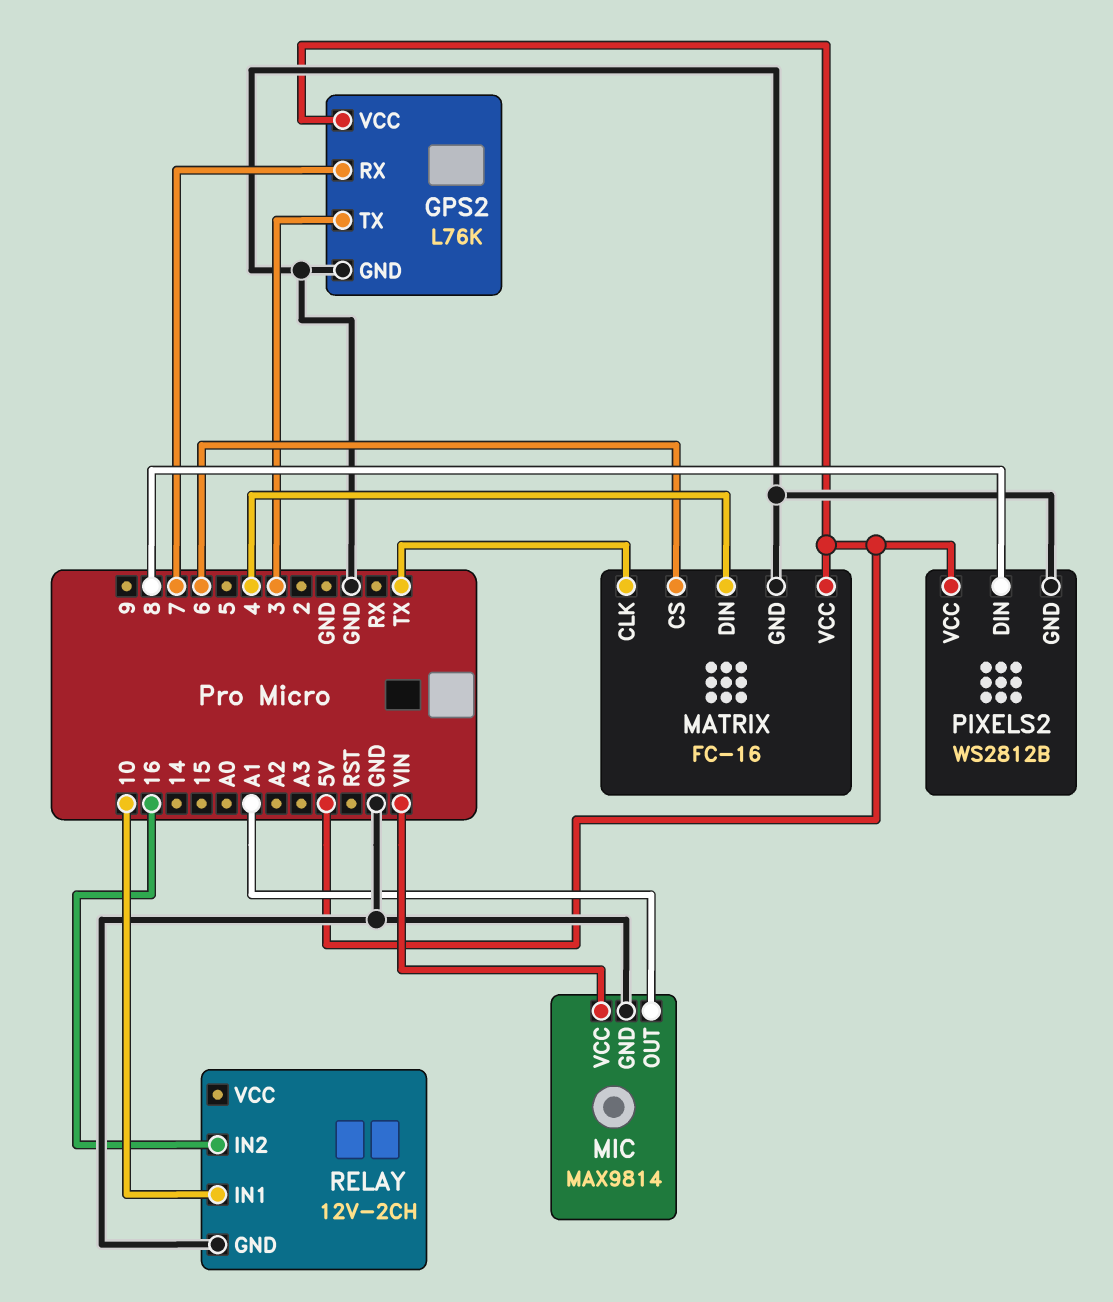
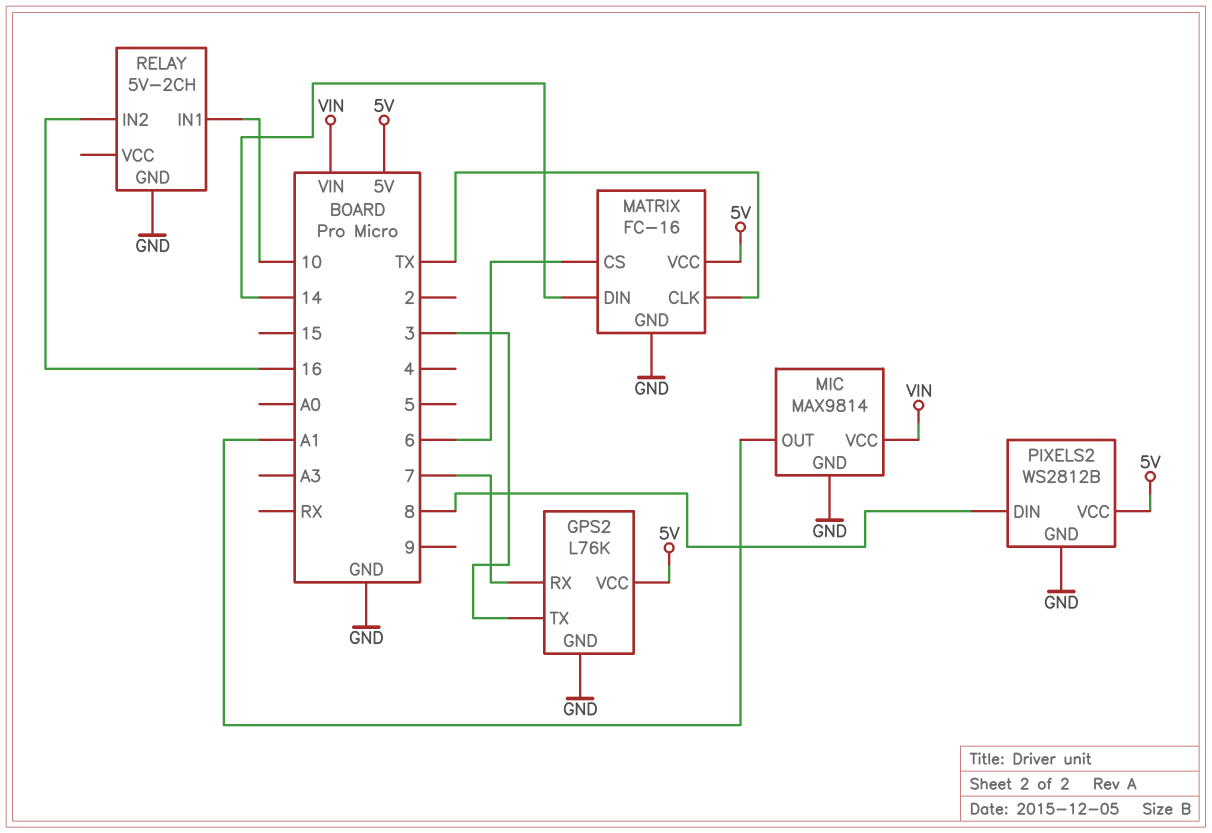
MATRIX pin DIN: 4 -> 14
RELAY: 12V-2CH -> 5V-2CH

